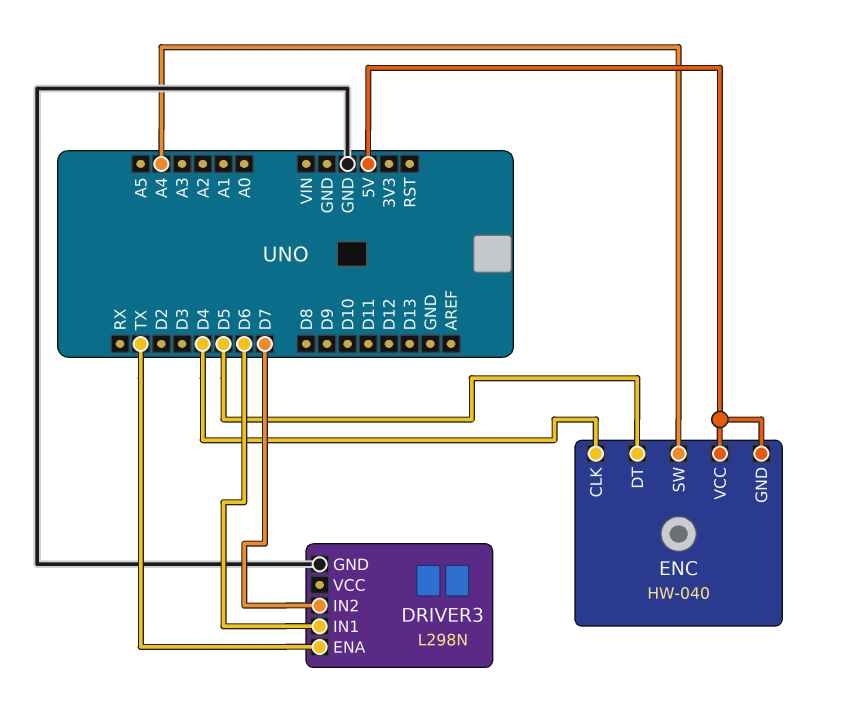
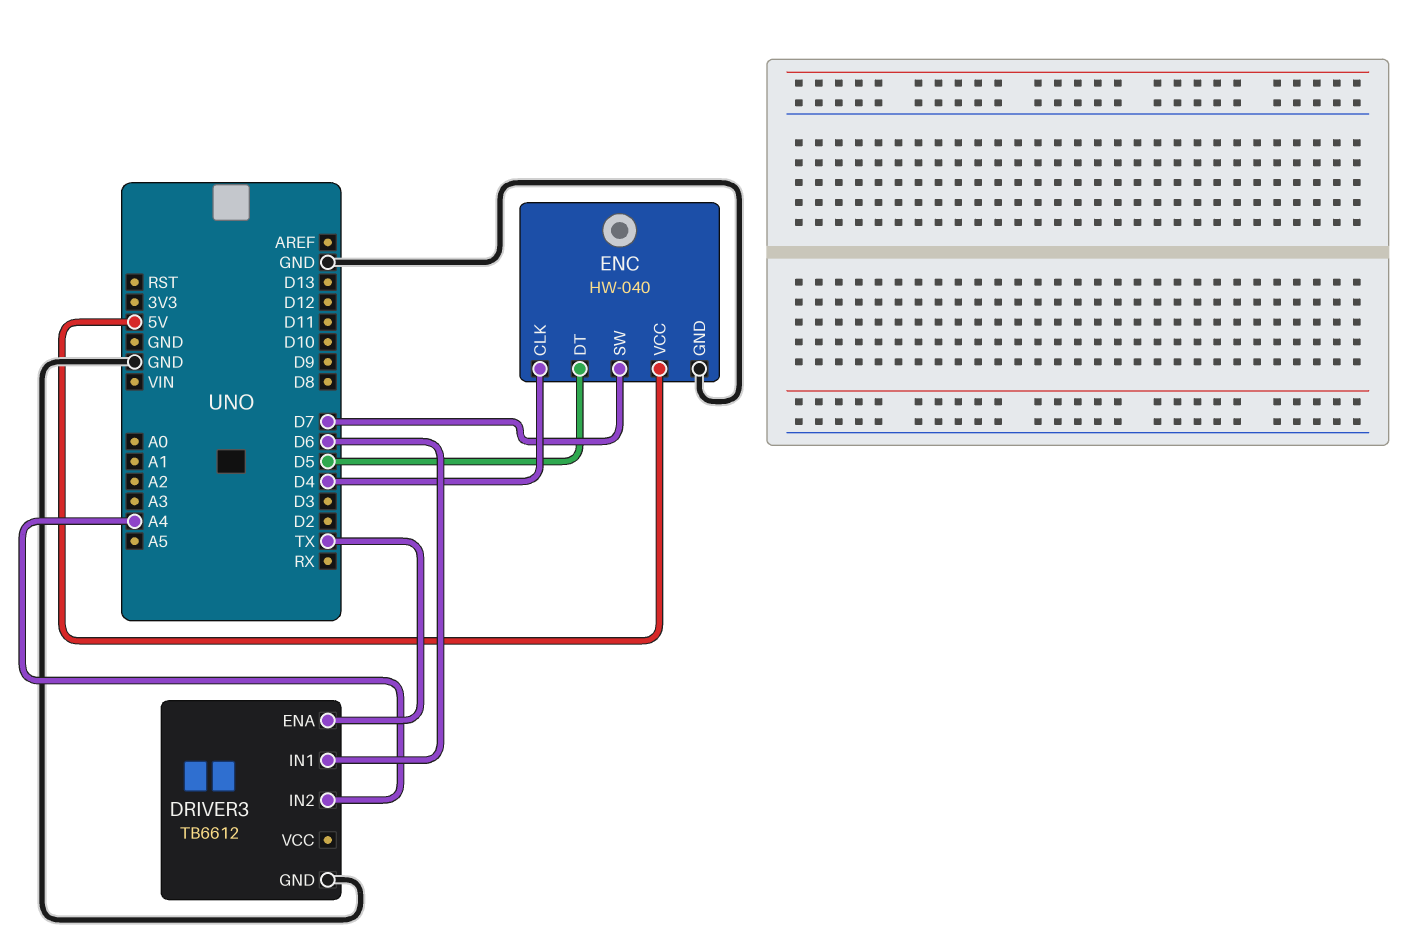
DRIVER3: L298N -> TB6612
DRIVER3 pin IN2: D7 -> A4
ENC pin GND: 5V -> GND
ENC pin SW: A4 -> D7

